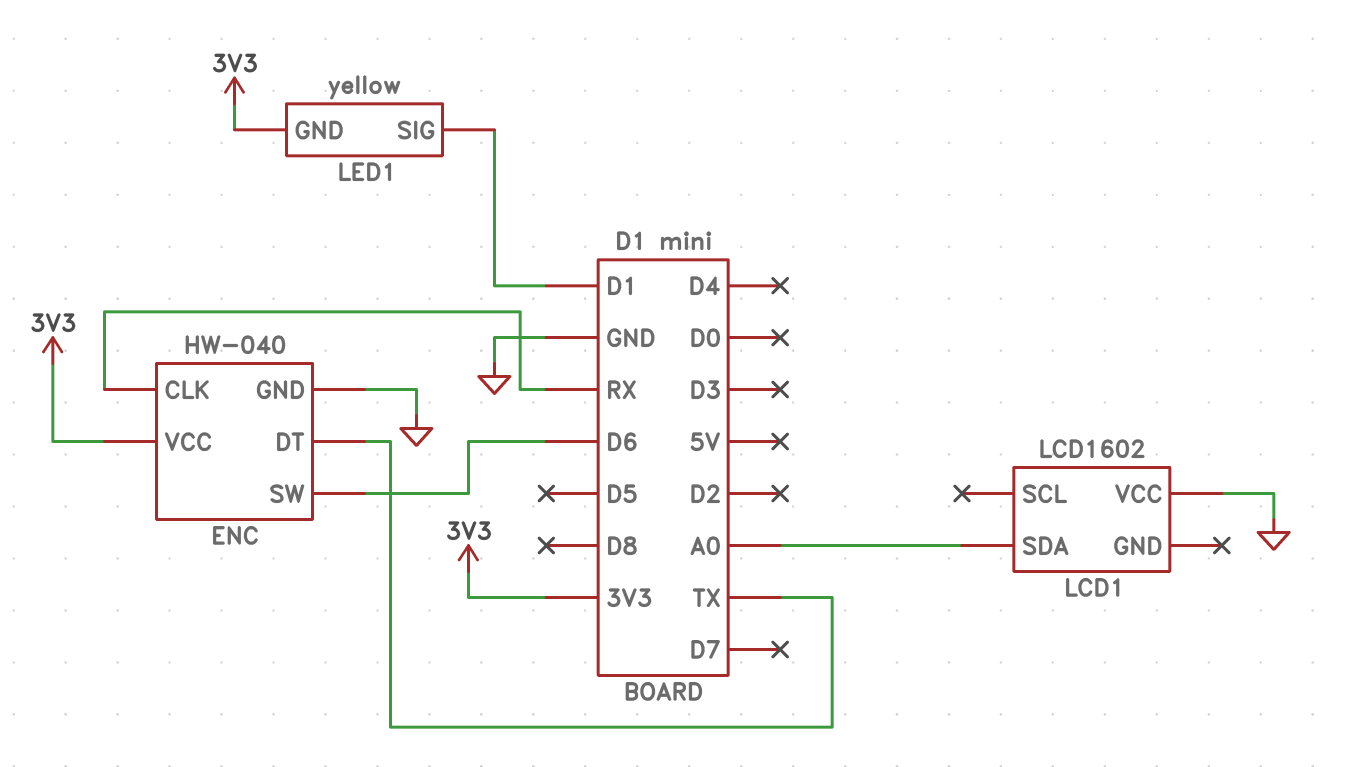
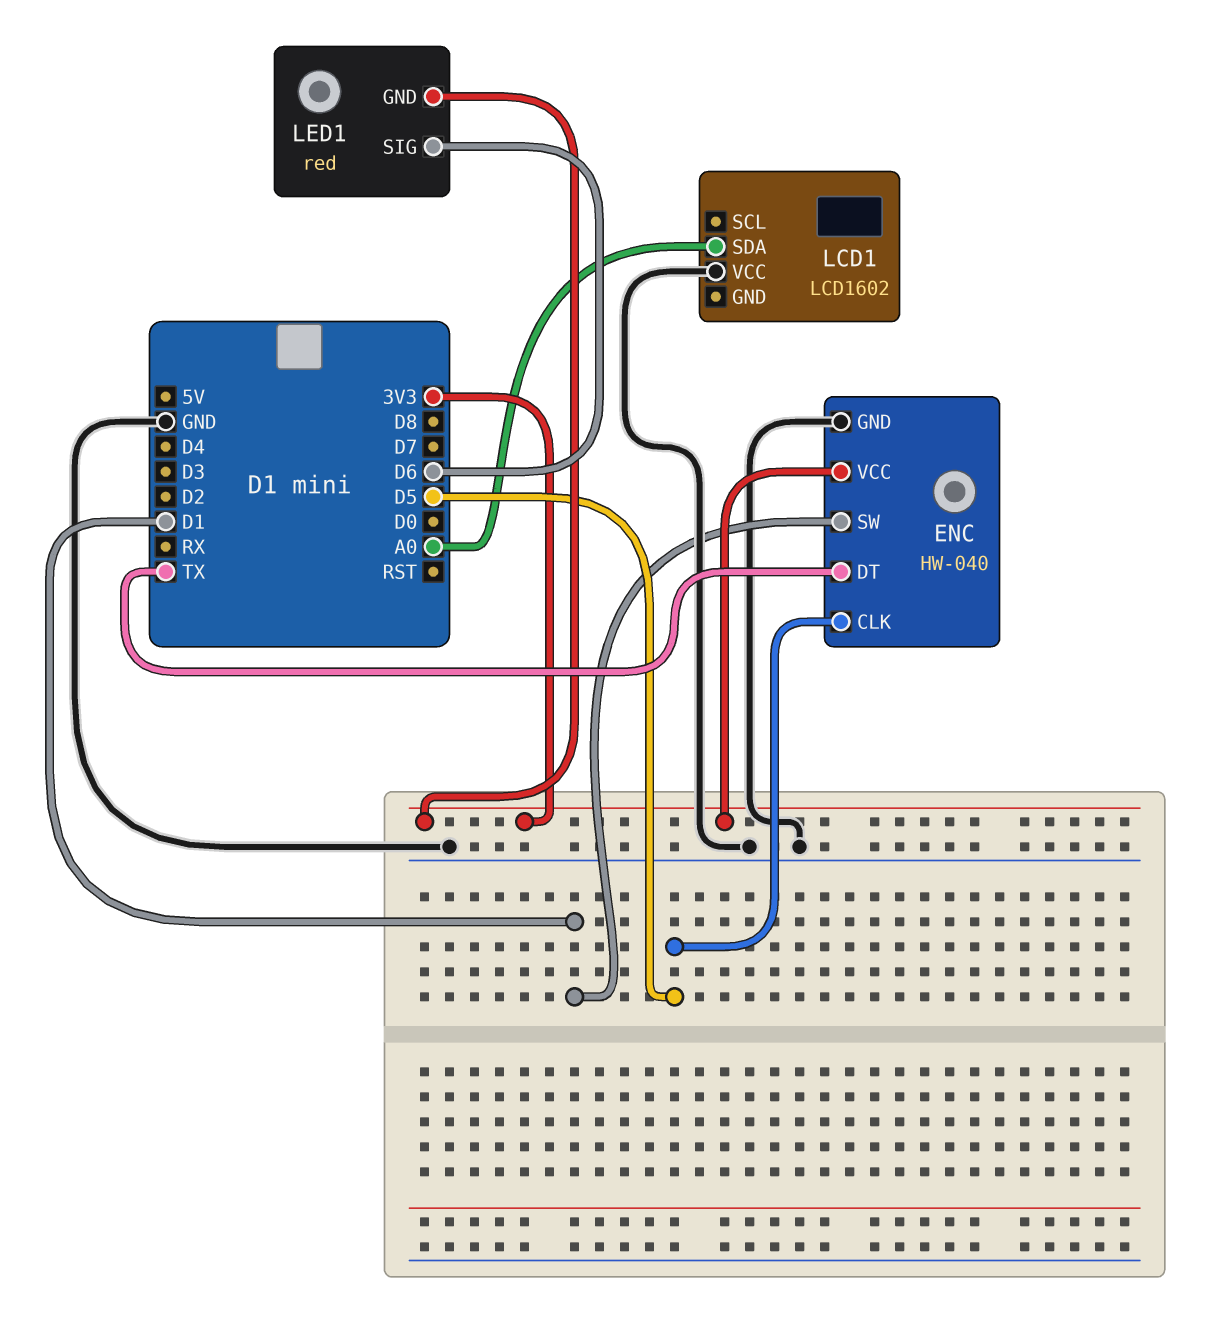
ENC pin CLK: RX -> D5
ENC pin SW: D6 -> D1
LED1: yellow -> red
LED1 pin SIG: D1 -> D6

